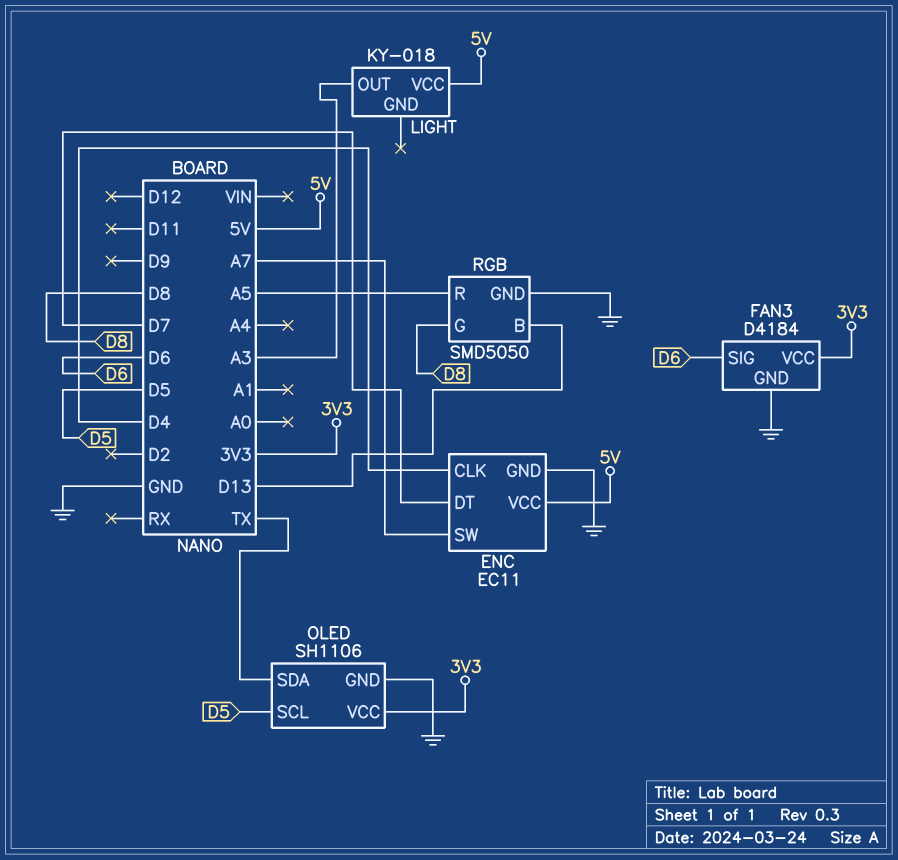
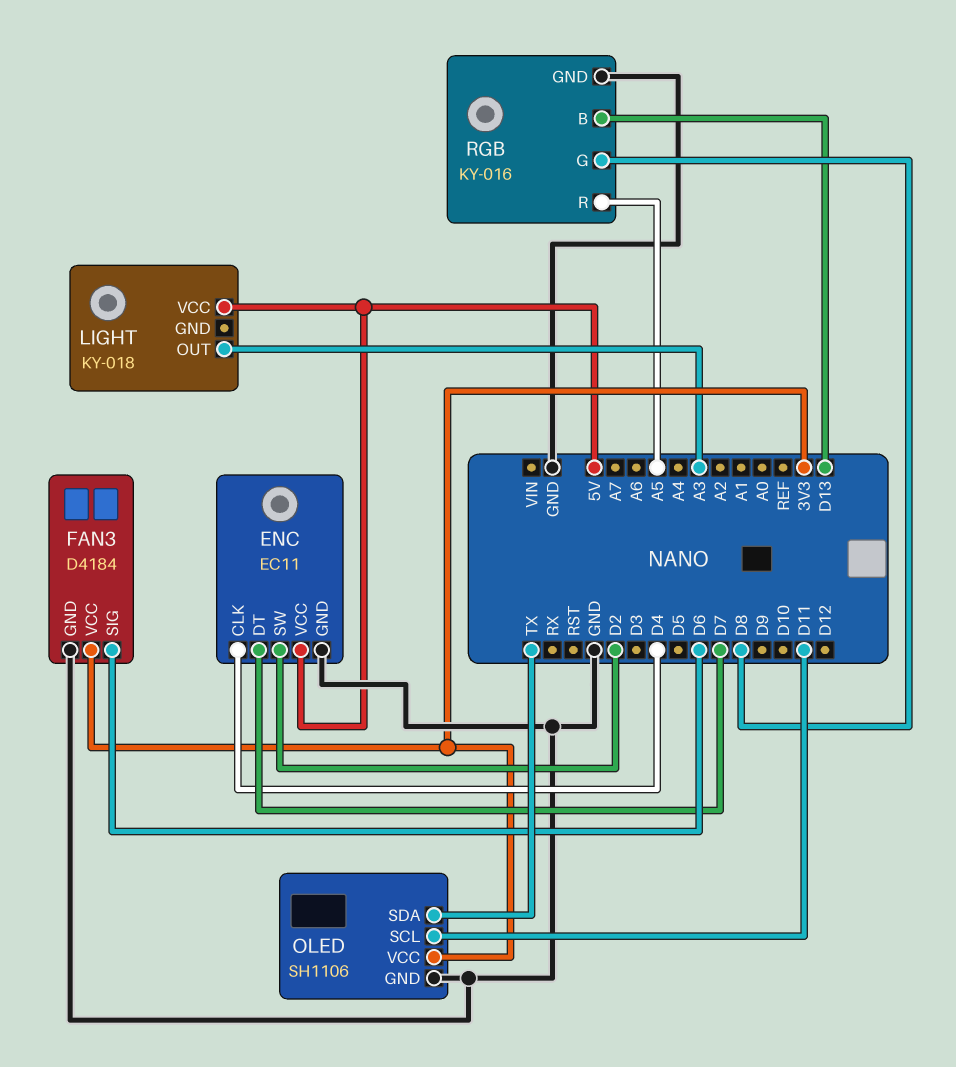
ENC pin SW: A7 -> D2
OLED pin SCL: D5 -> D11
RGB: SMD5050 -> KY-016

